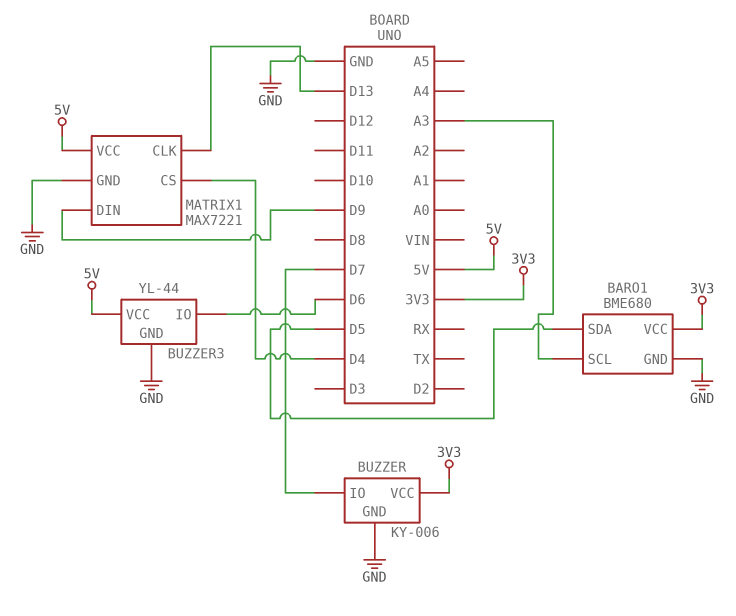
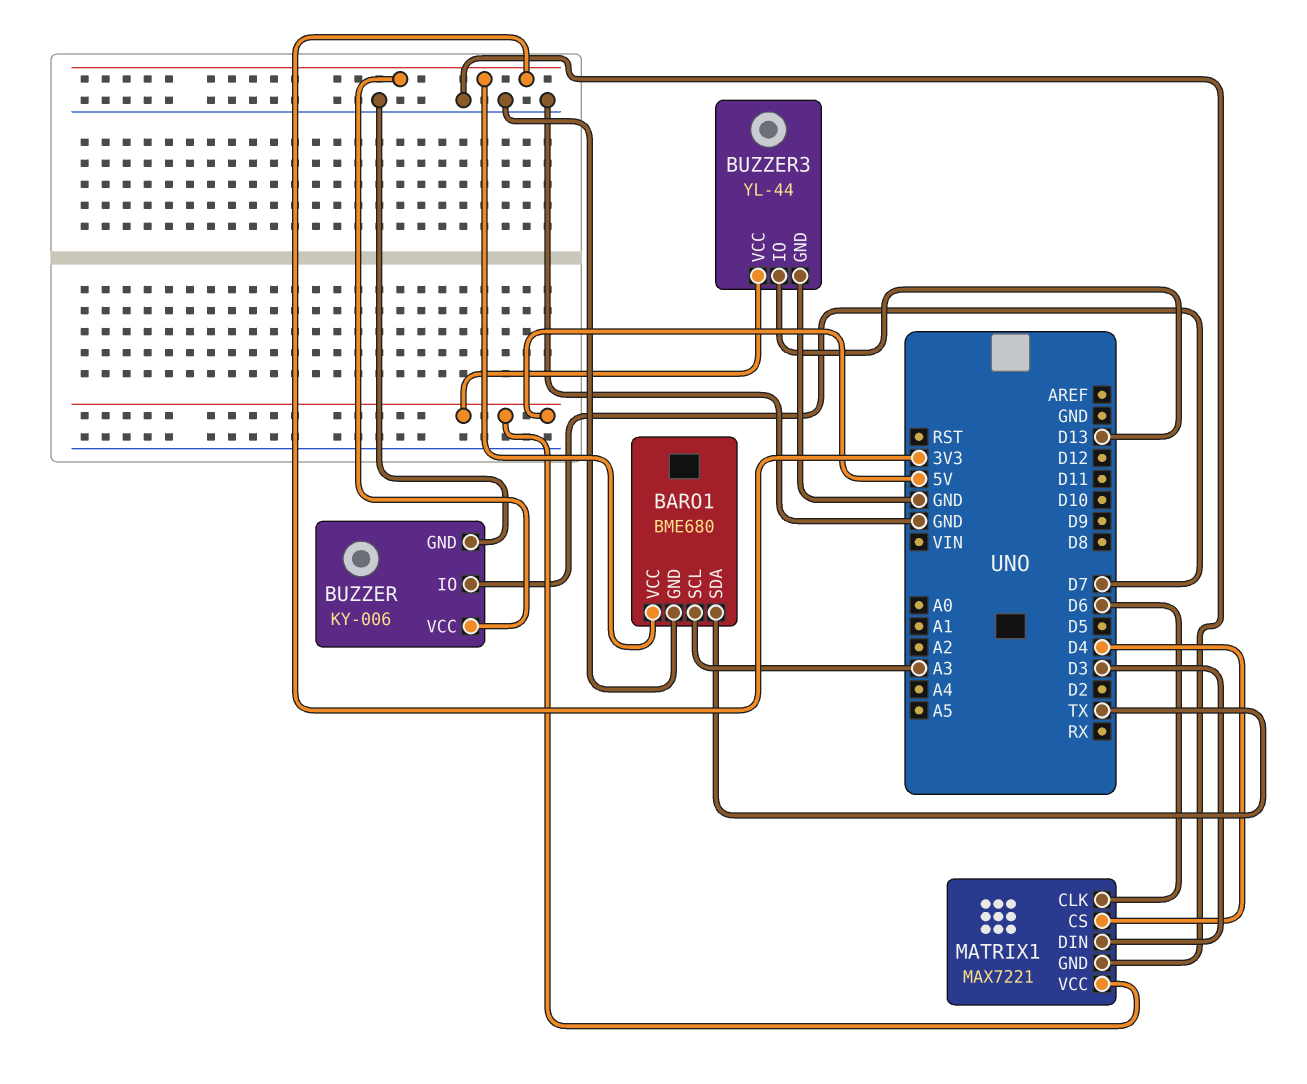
BARO1 pin SDA: D5 -> TX
BUZZER3 pin IO: D6 -> D13
MATRIX1 pin CLK: D13 -> D6
MATRIX1 pin DIN: D9 -> D3

